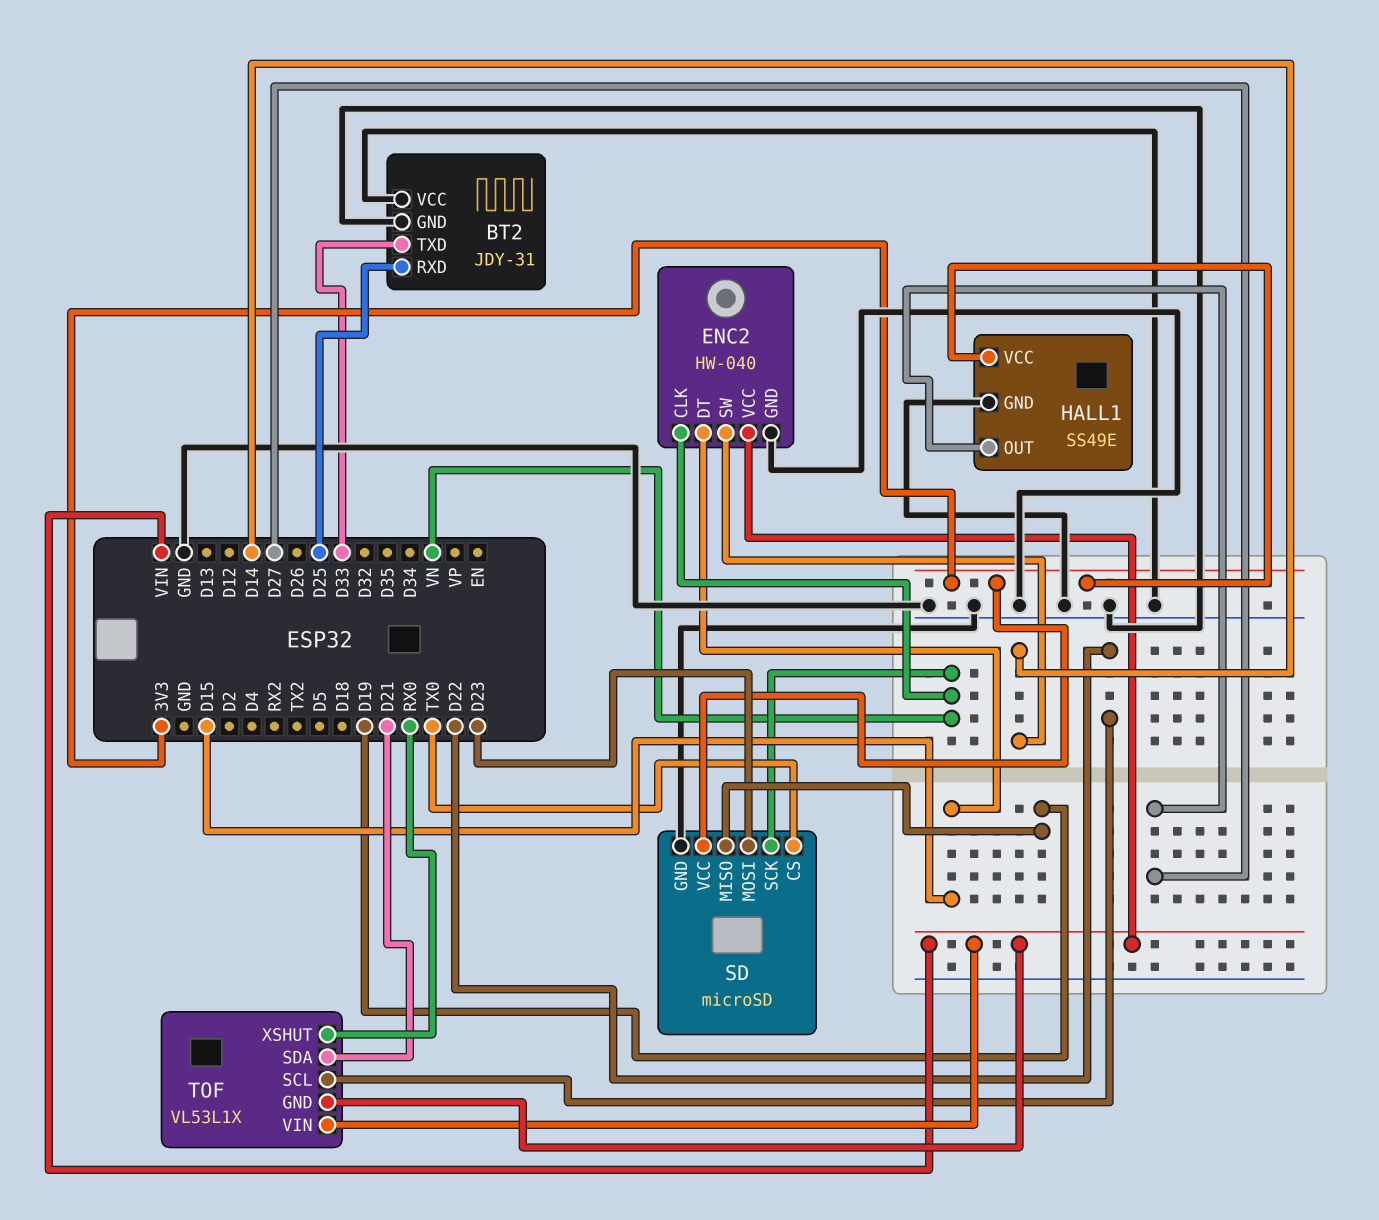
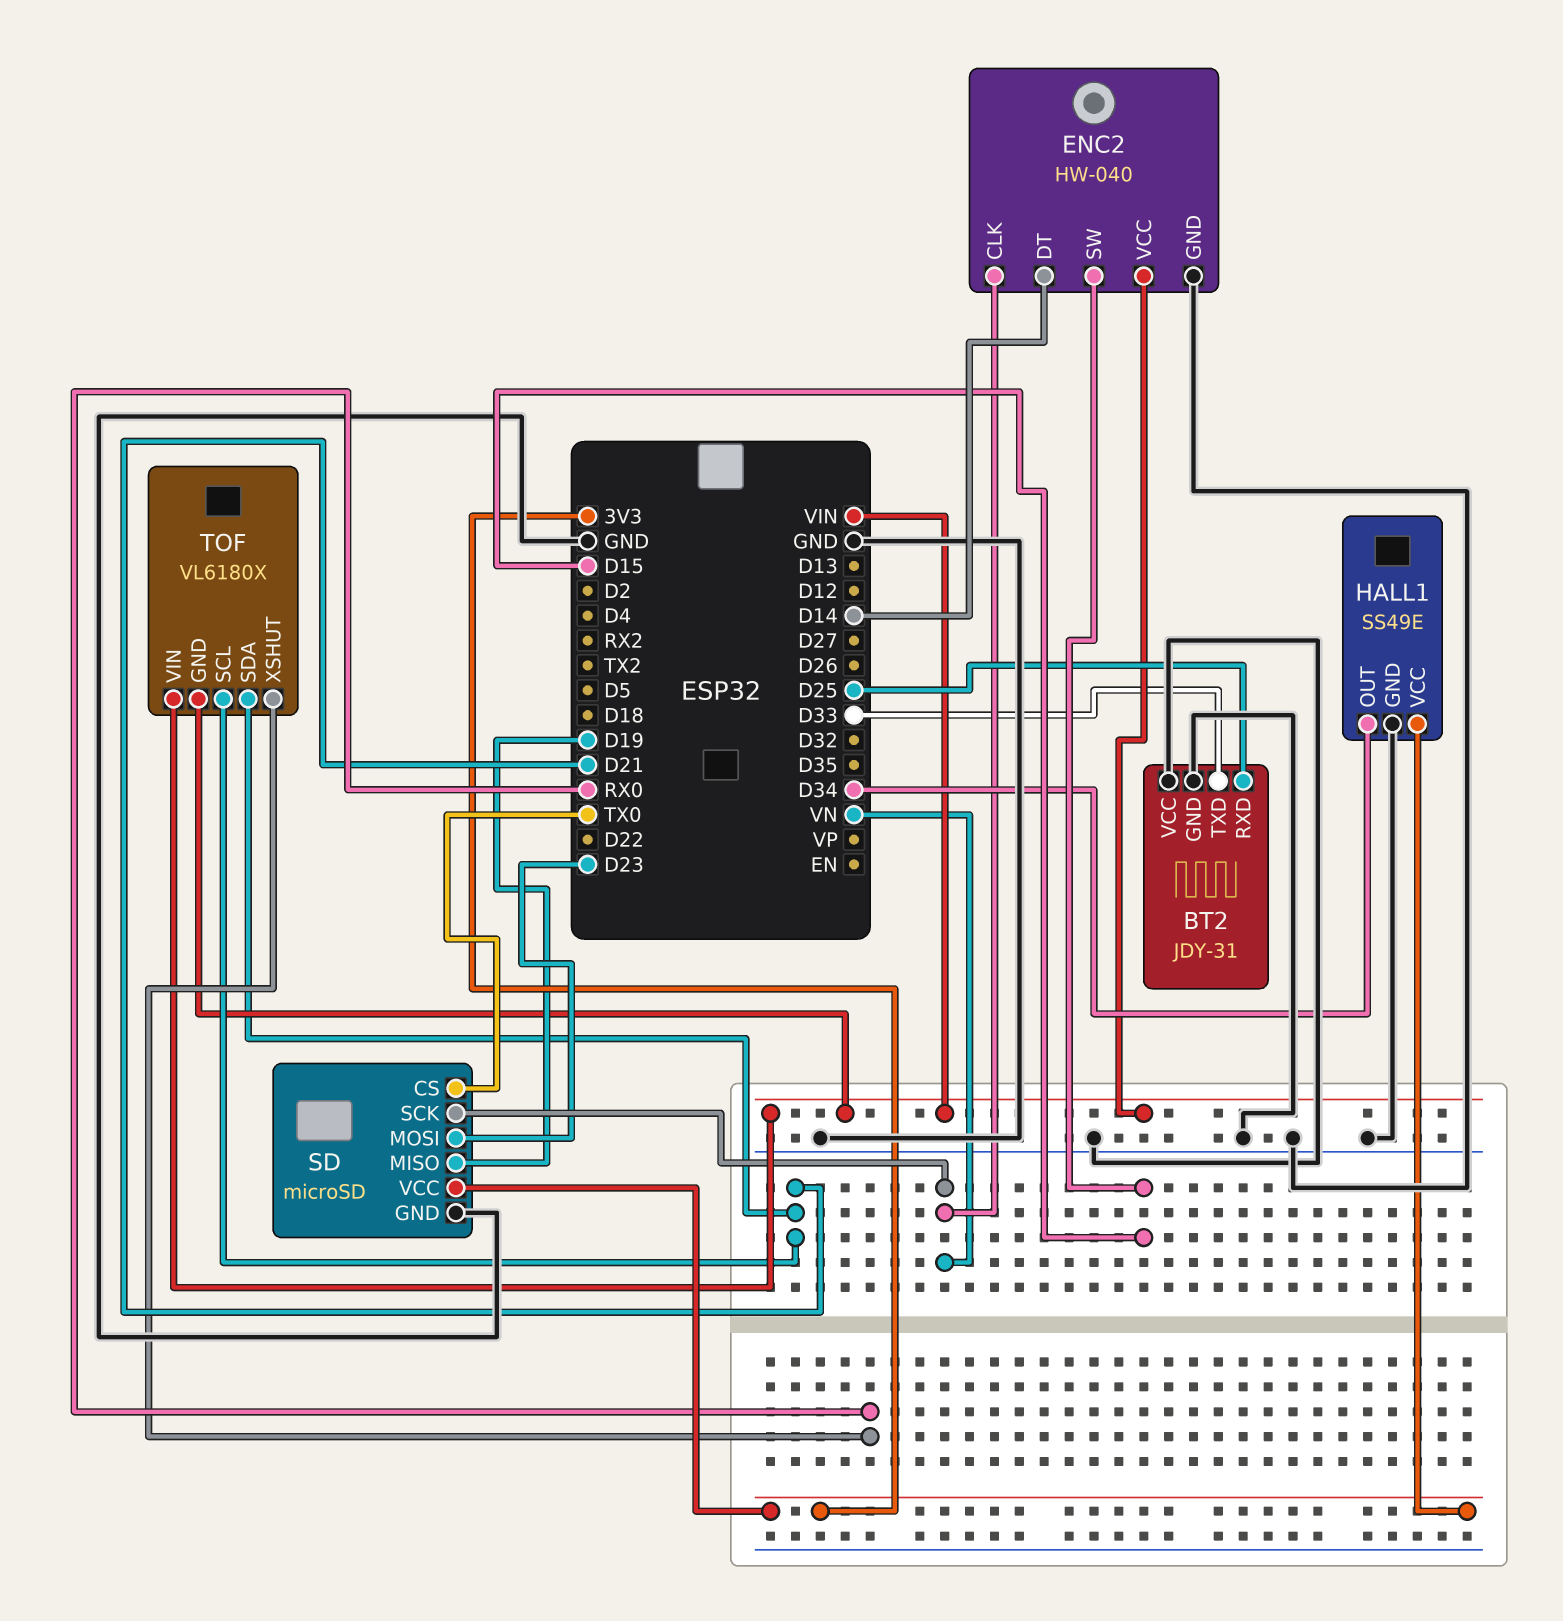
ENC2 pin DT: D15 -> D14
ENC2 pin SW: D14 -> D15
HALL1 pin OUT: D27 -> D34
TOF: VL53L1X -> VL6180X
TOF pin SCL: D22 -> D21

